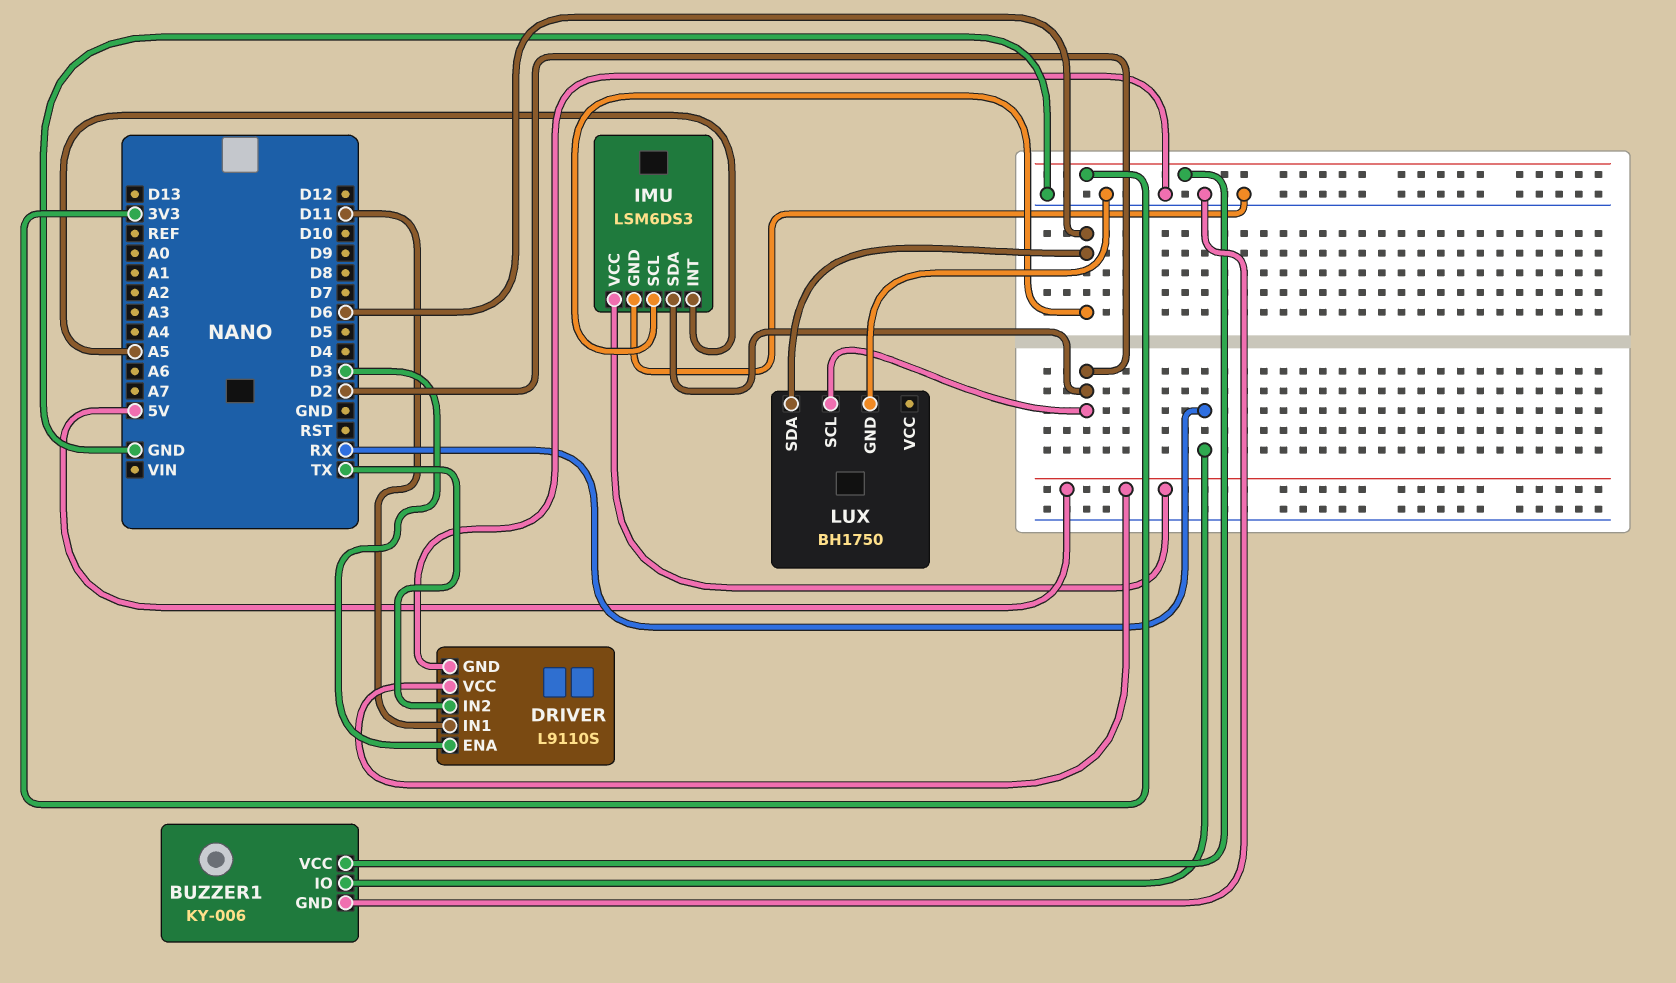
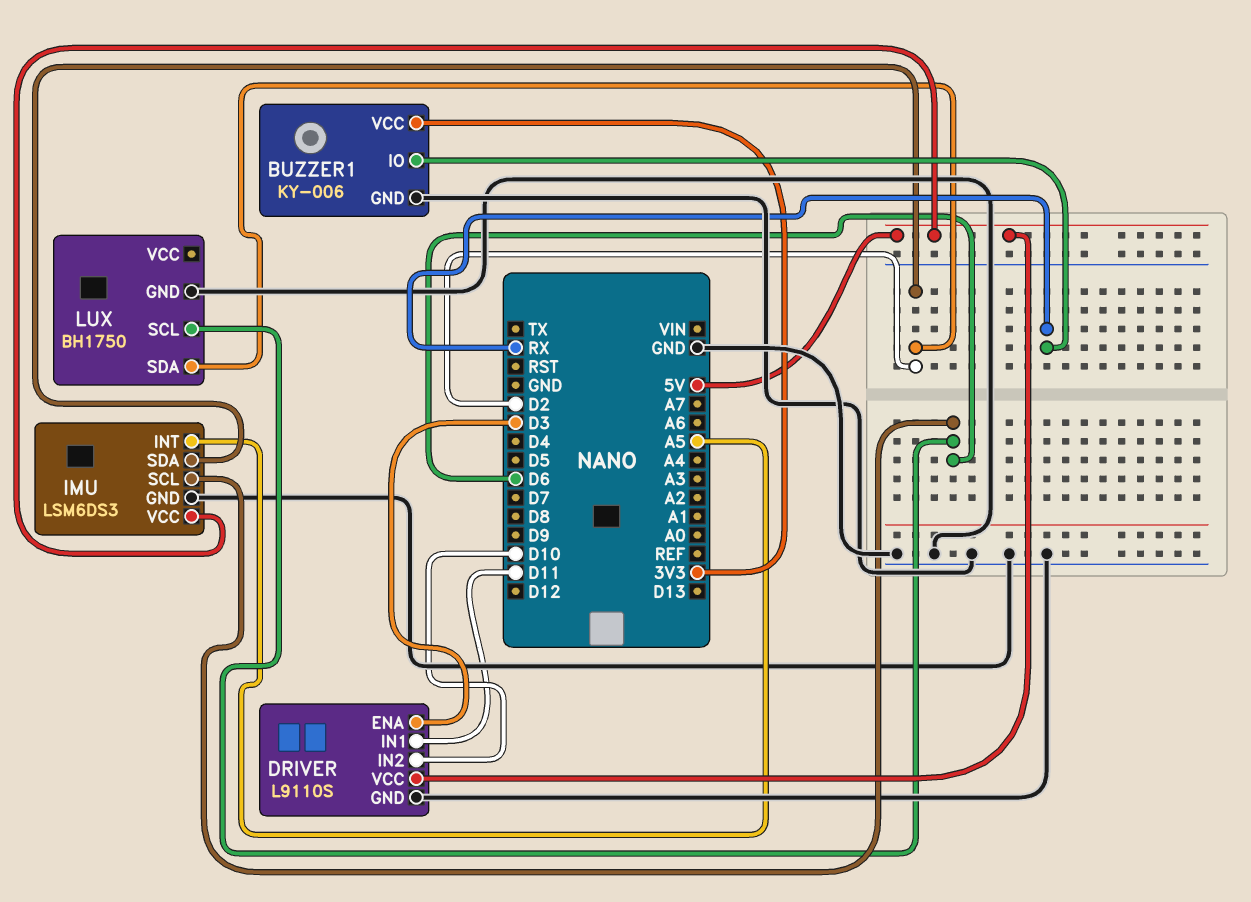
DRIVER pin IN2: TX -> D10
LUX pin SCL: D2 -> D6
LUX pin SDA: D6 -> D2

